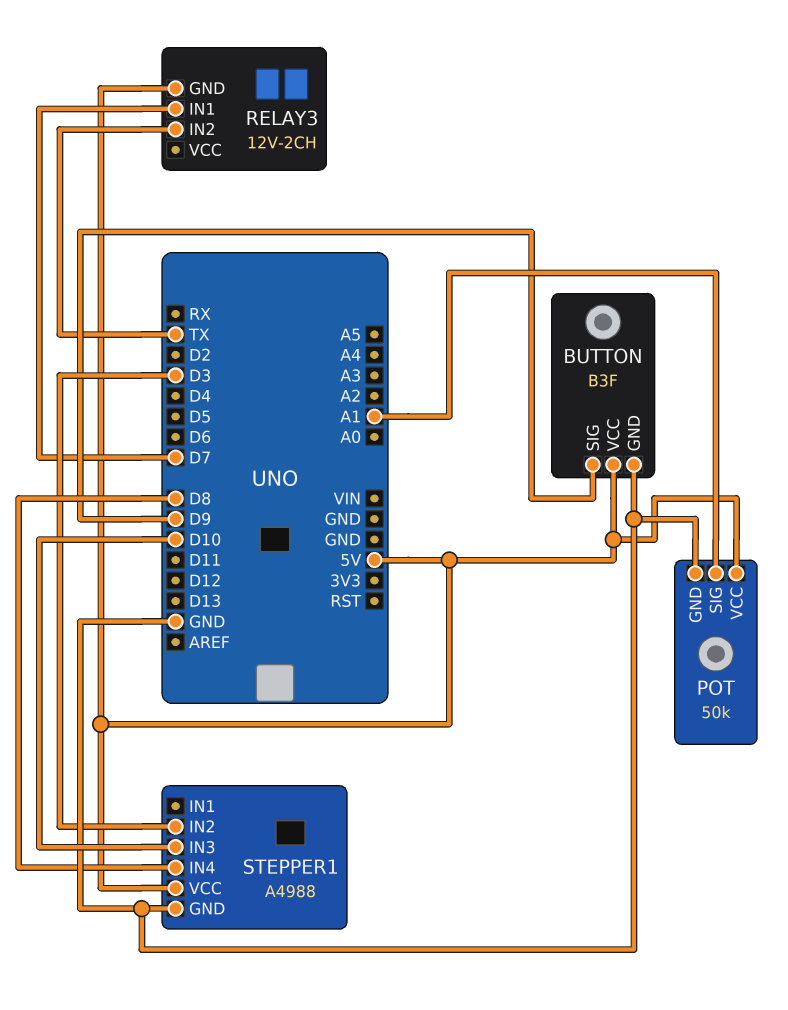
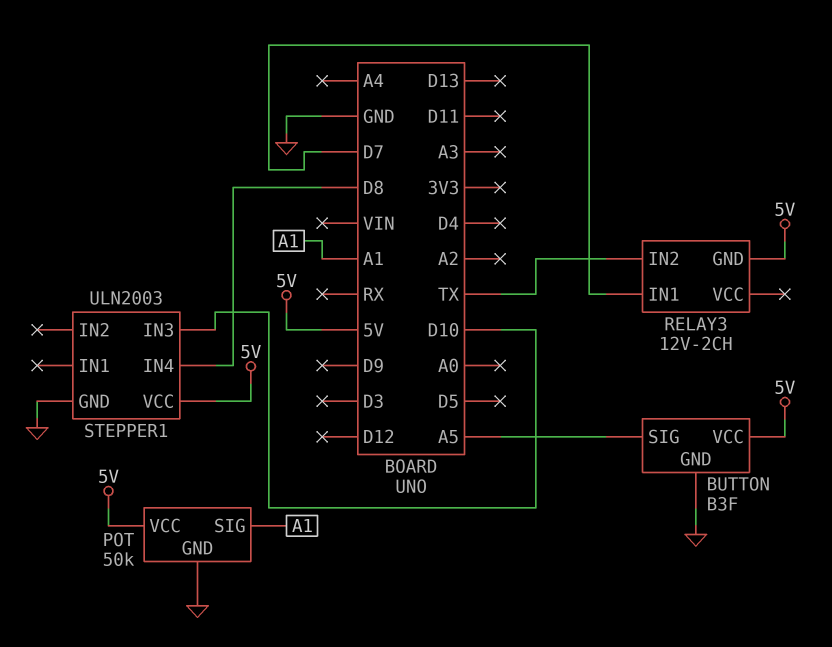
BUTTON pin SIG: D9 -> A5
STEPPER1: A4988 -> ULN2003
STEPPER1 pin IN2: D3 -> none

